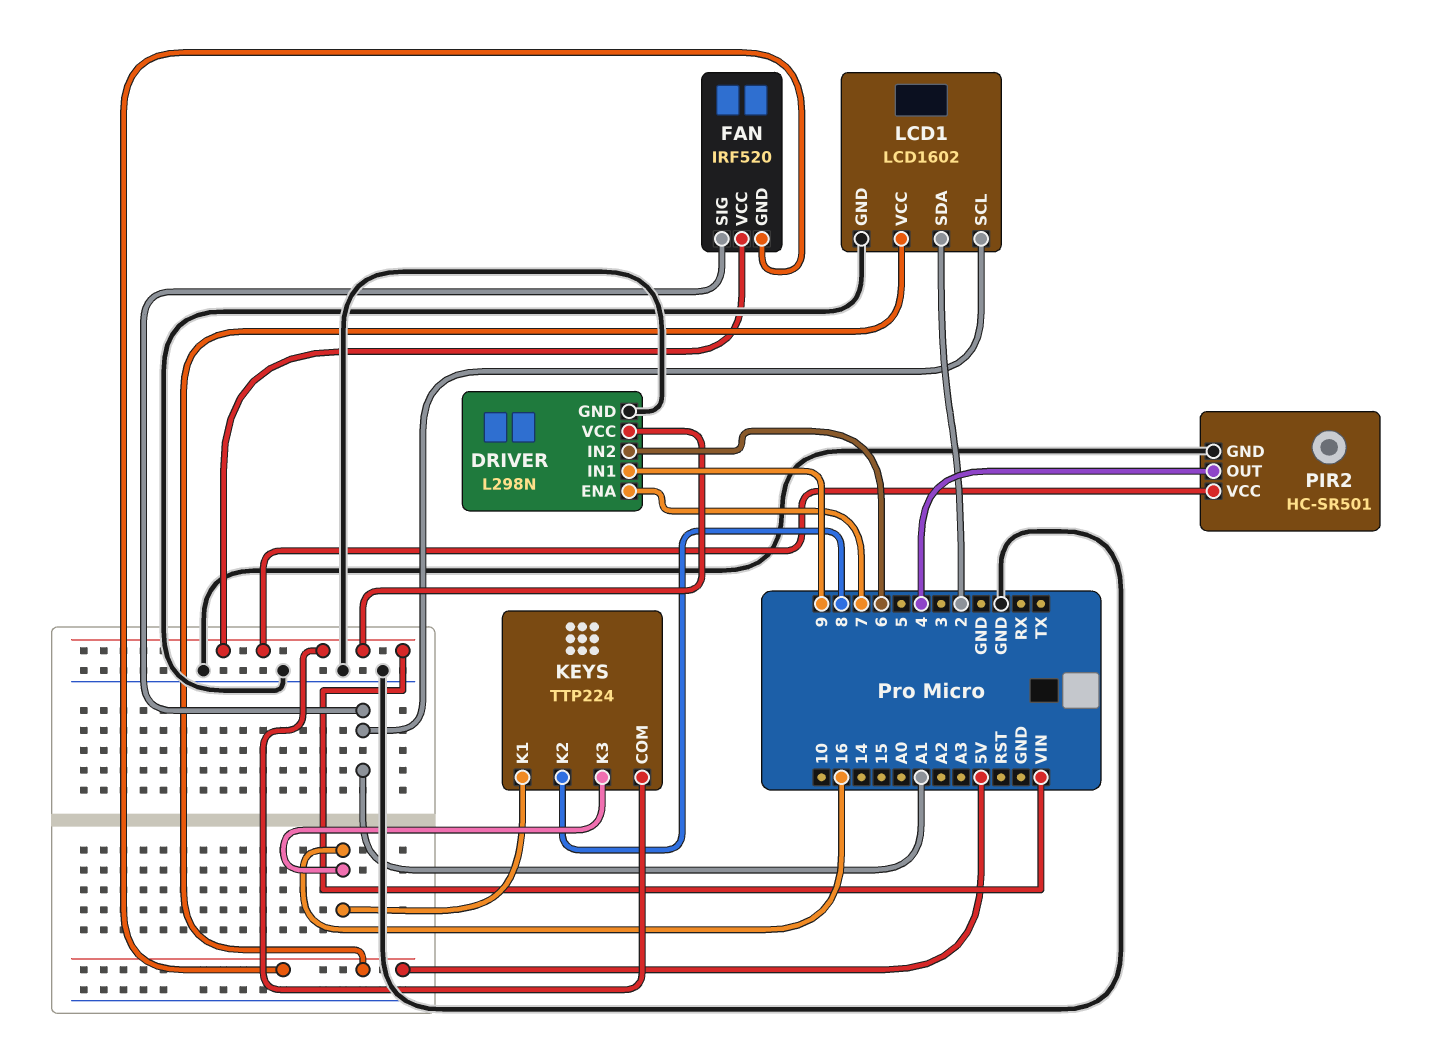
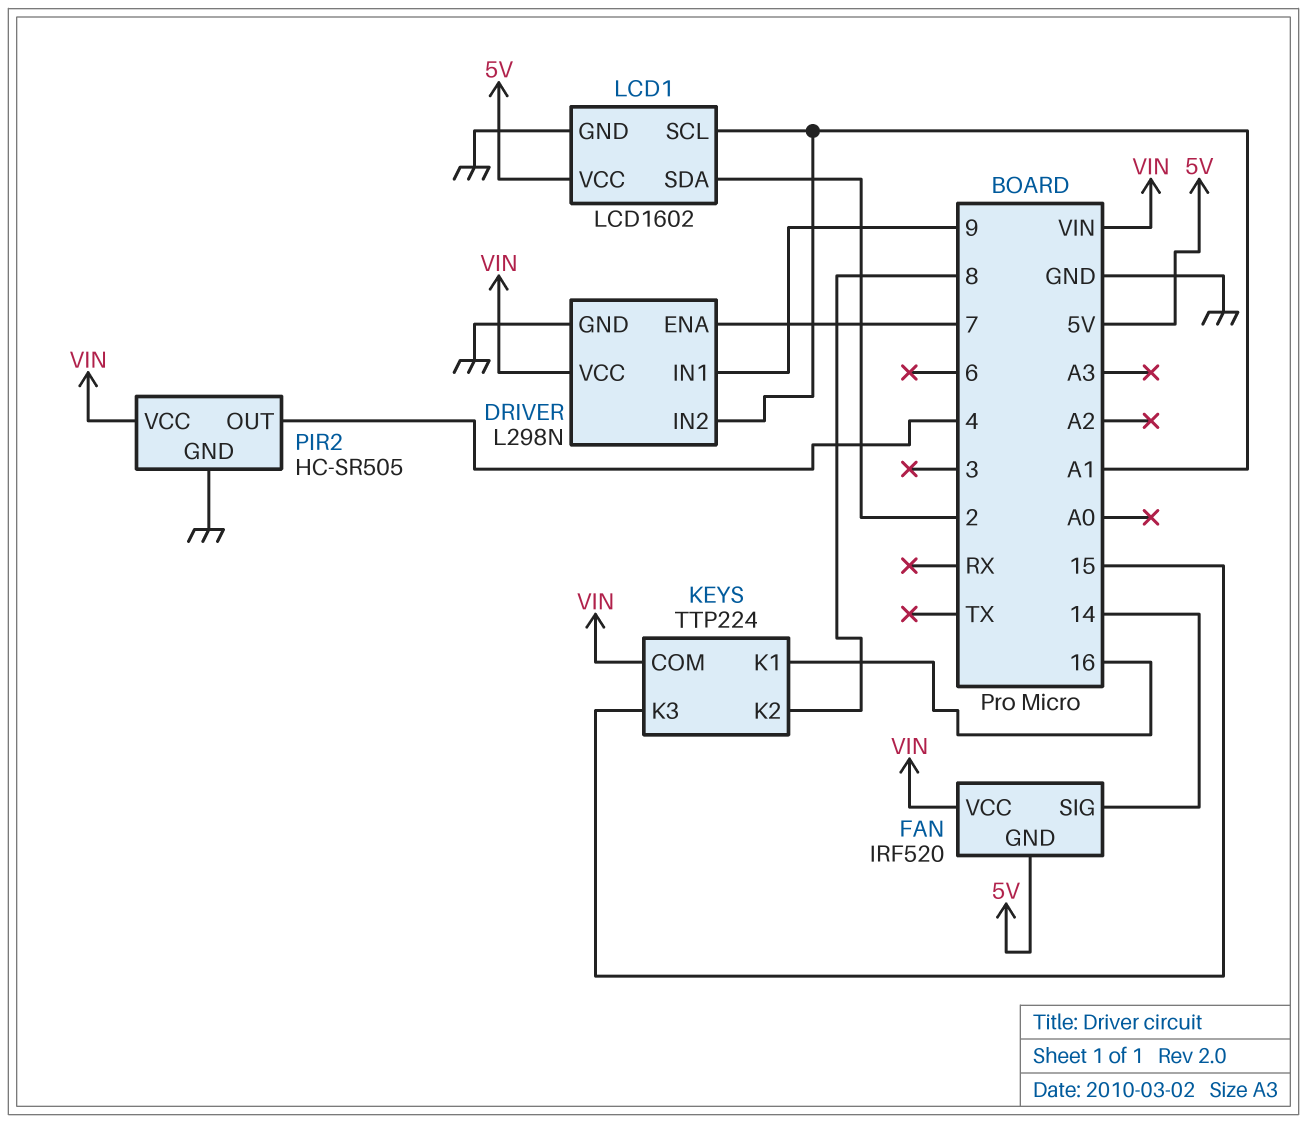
DRIVER pin IN2: 6 -> A1
FAN pin SIG: A1 -> 14
KEYS pin K3: 16 -> 15
PIR2: HC-SR501 -> HC-SR505

